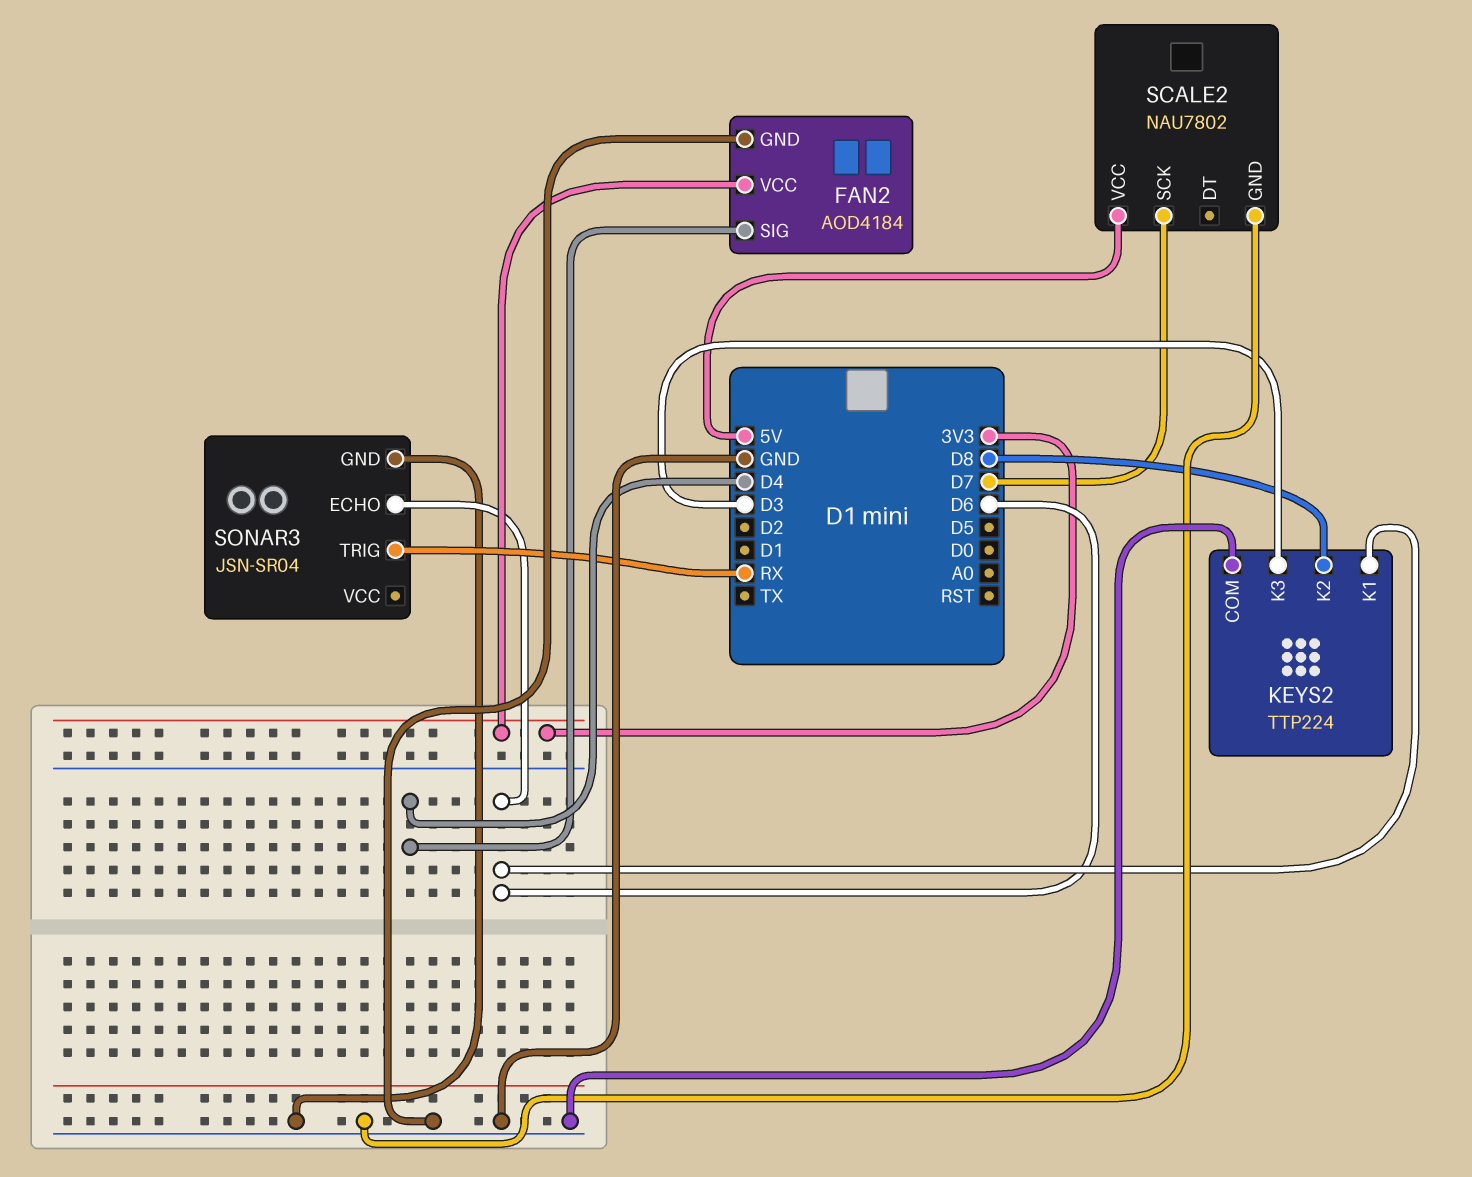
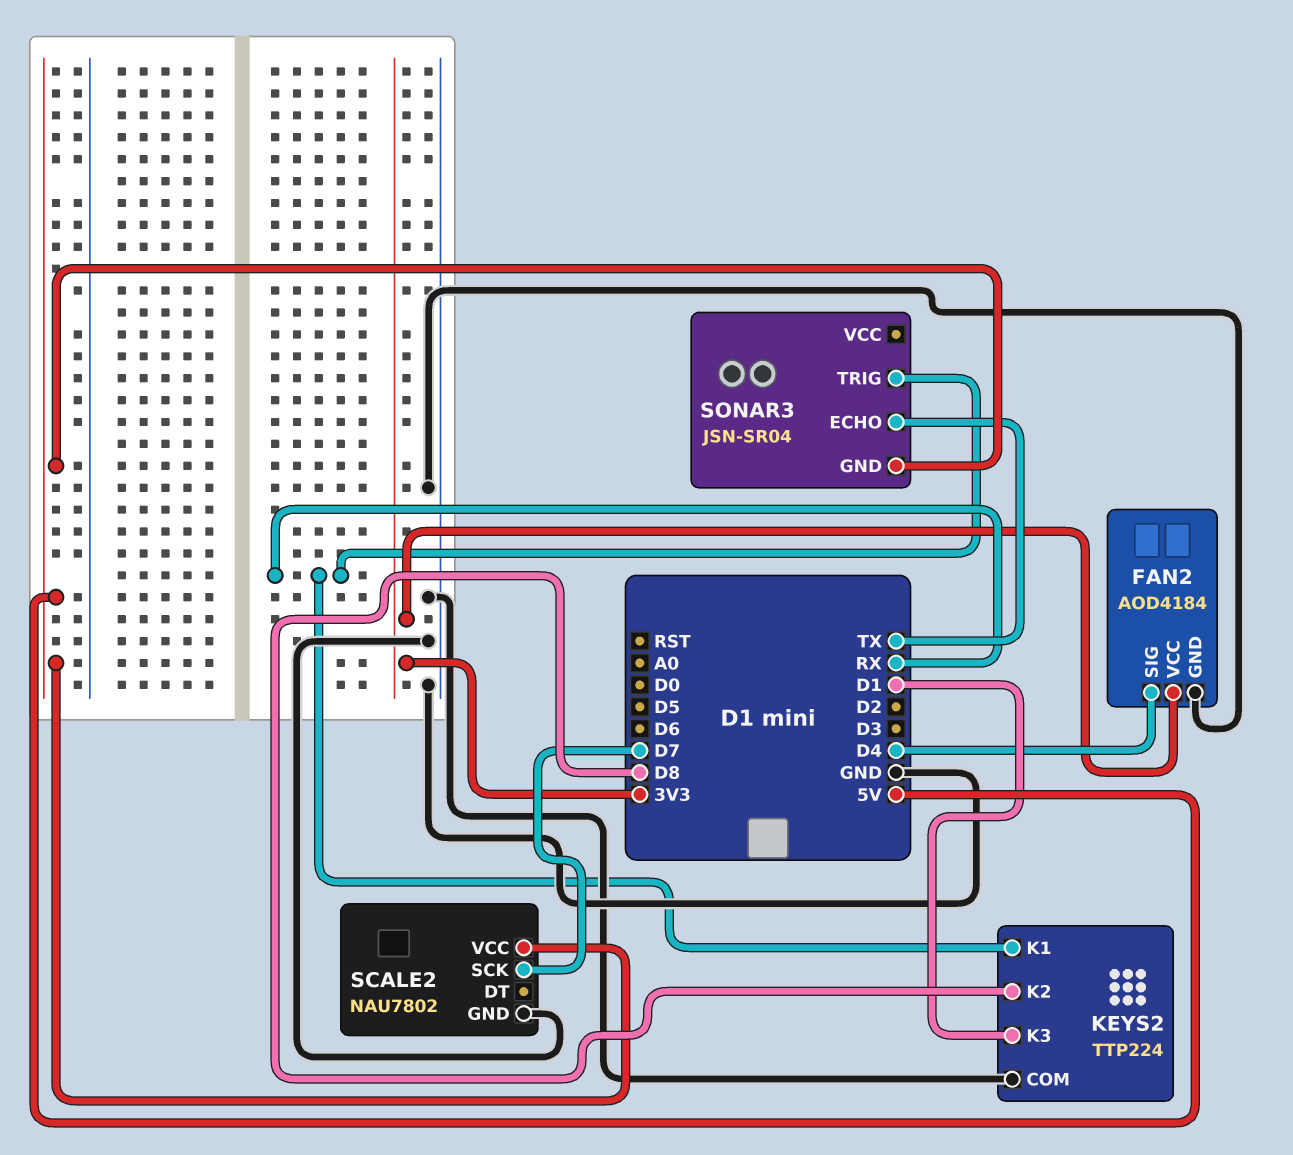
KEYS2 pin K1: D6 -> RX
KEYS2 pin K3: D3 -> D1
SONAR3 pin ECHO: D6 -> TX
SONAR3 pin GND: GND -> 5V

